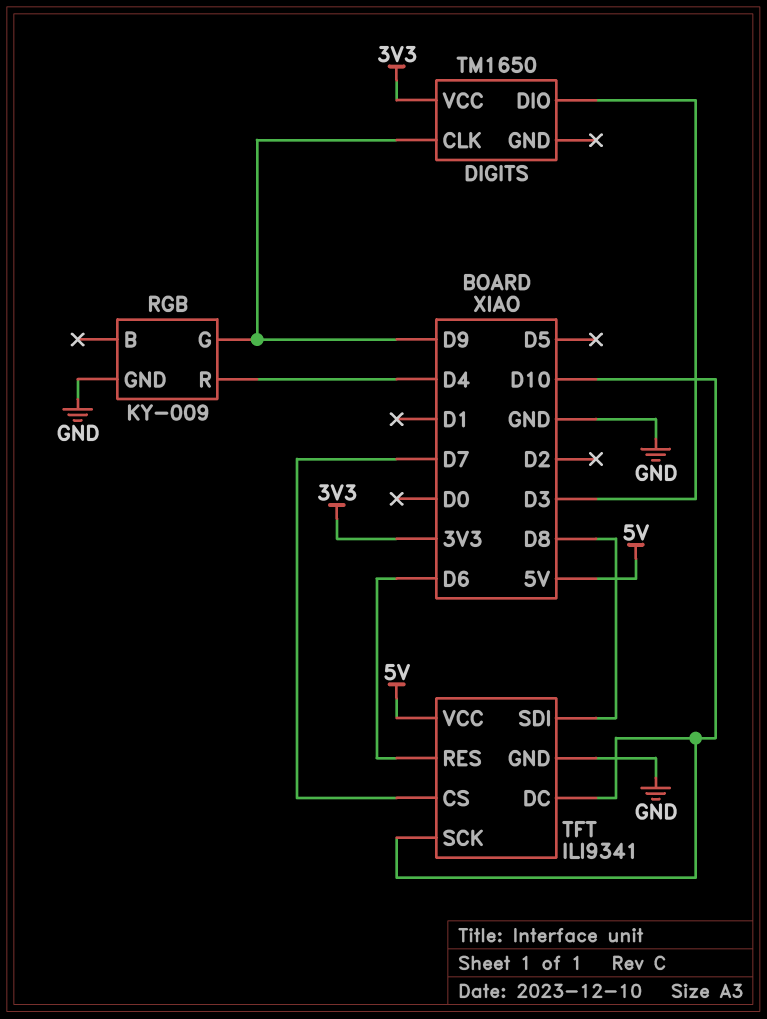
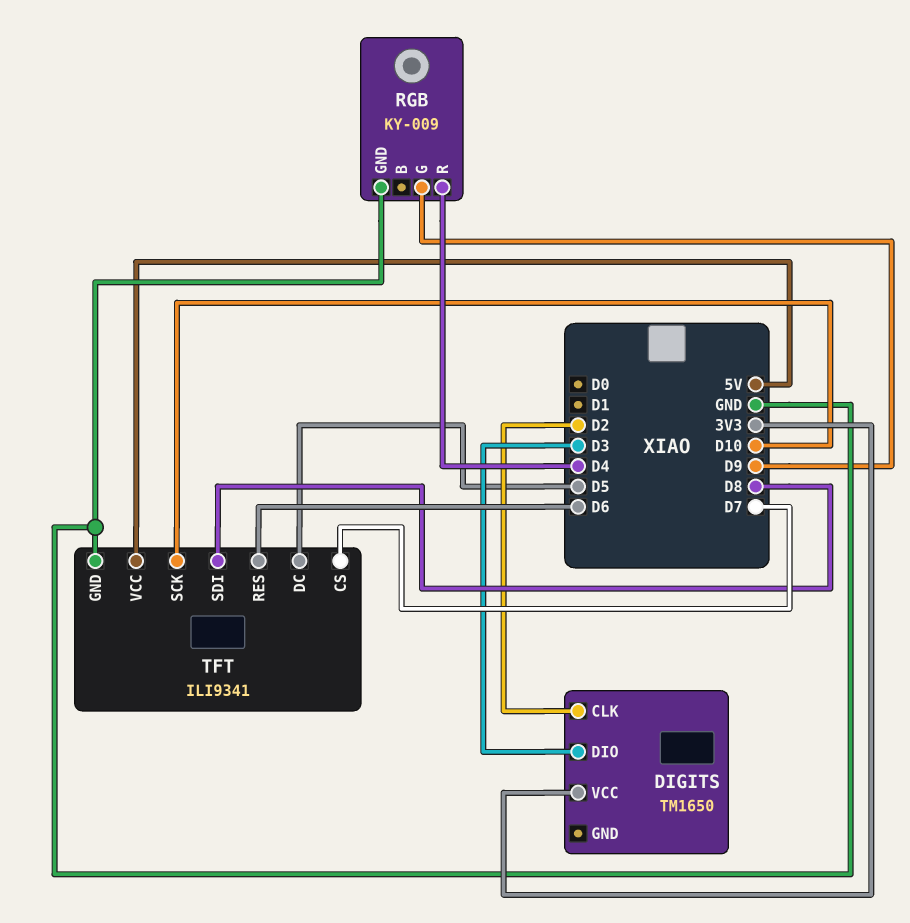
DIGITS pin CLK: D9 -> D2
TFT pin DC: D10 -> D5

